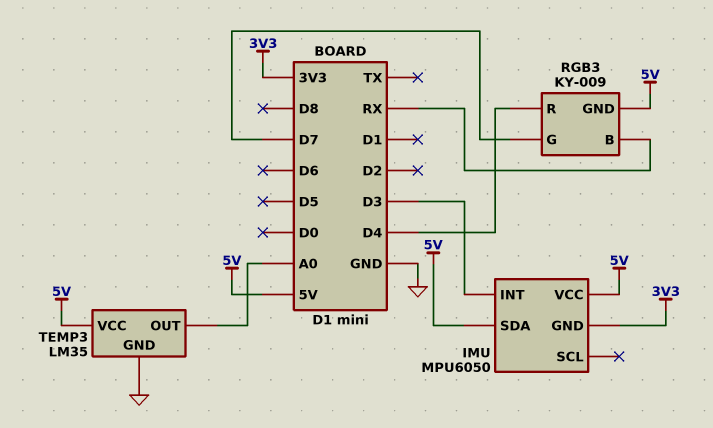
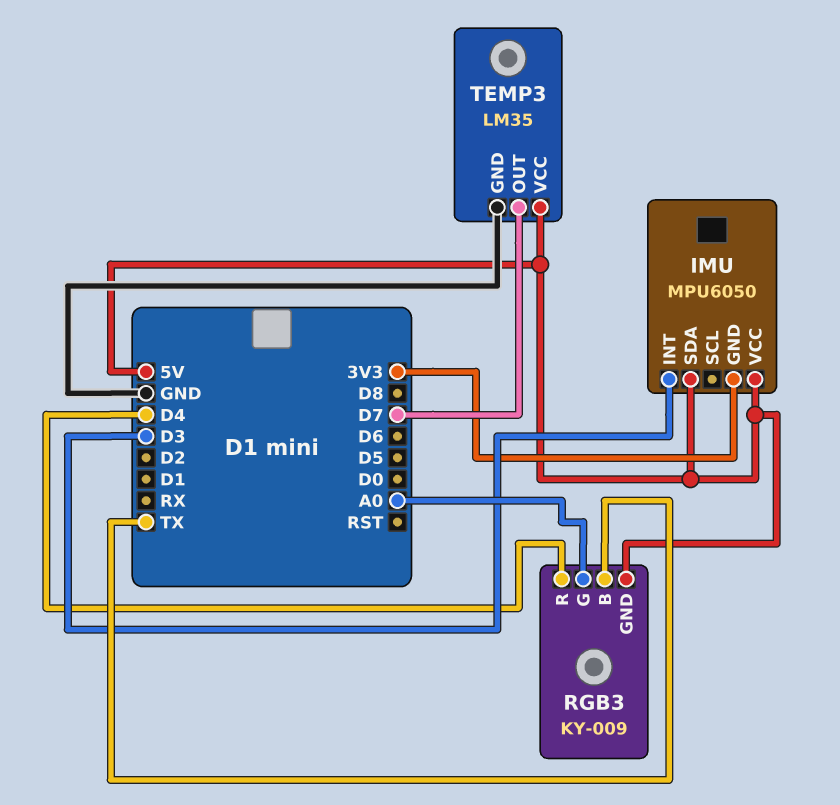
RGB3 pin B: RX -> TX
RGB3 pin G: D7 -> A0
TEMP3 pin OUT: A0 -> D7

